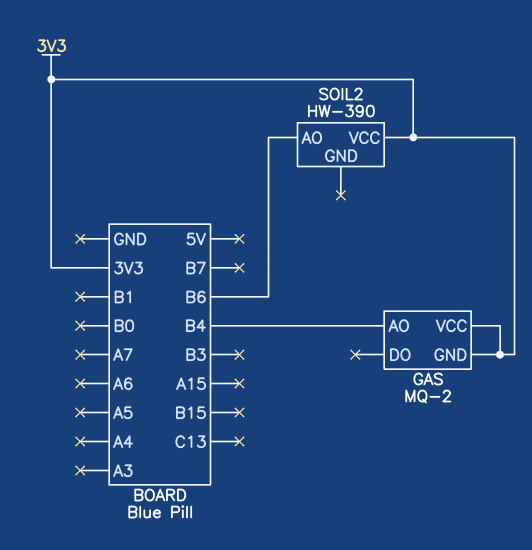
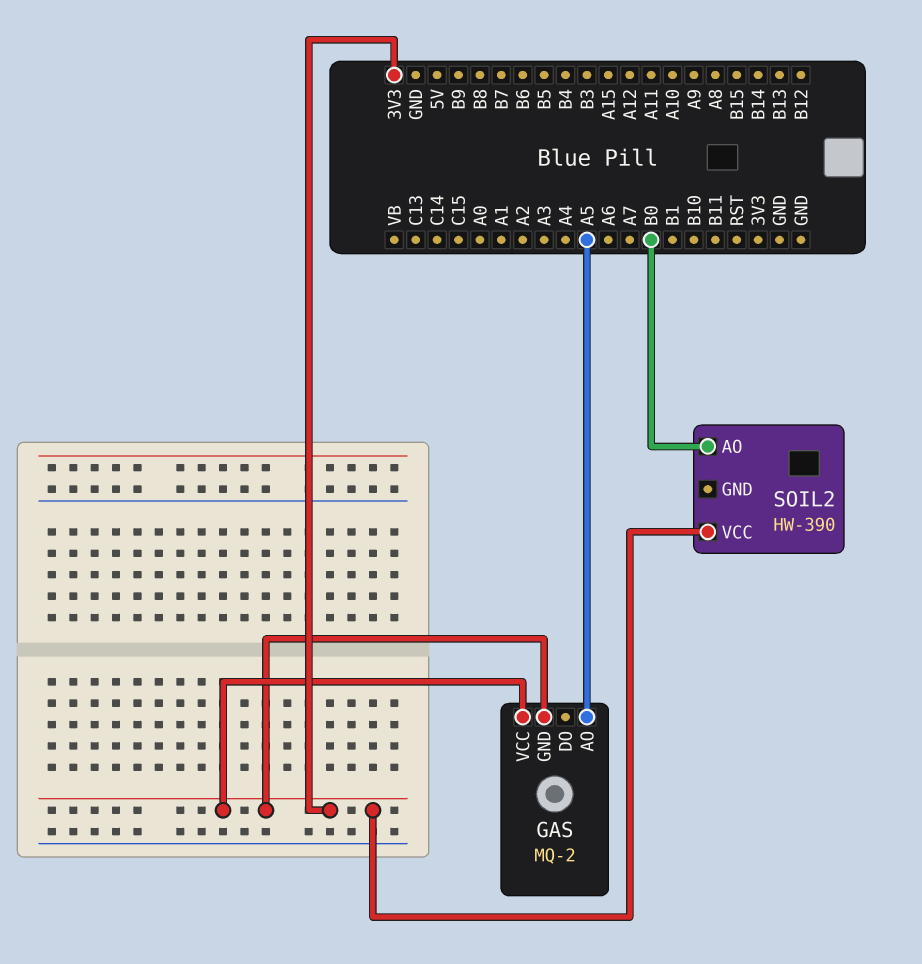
GAS pin AO: B4 -> A5
SOIL2 pin AO: B6 -> B0

